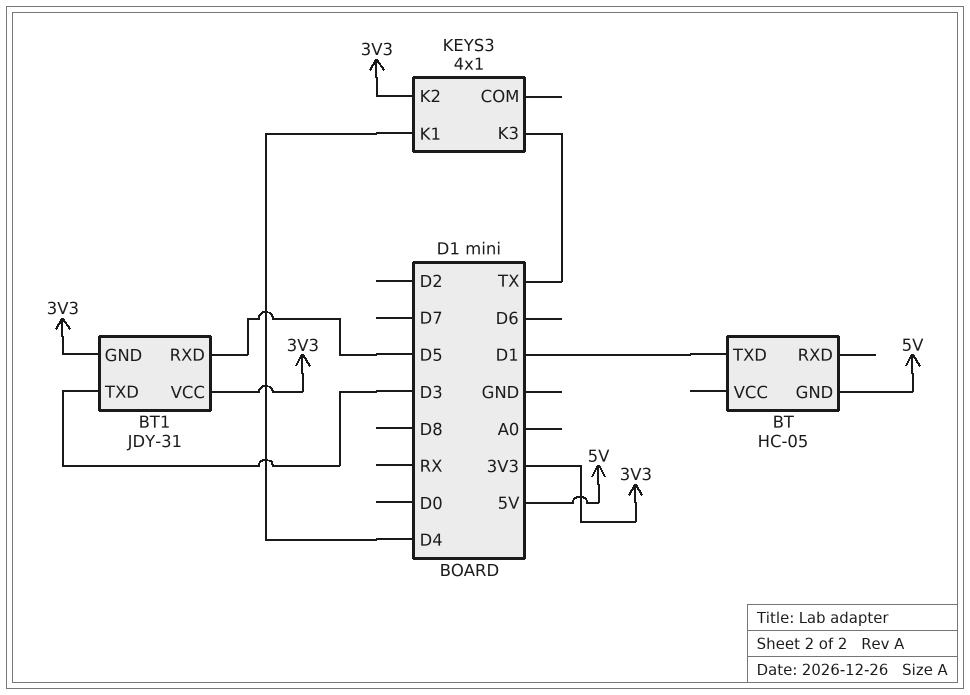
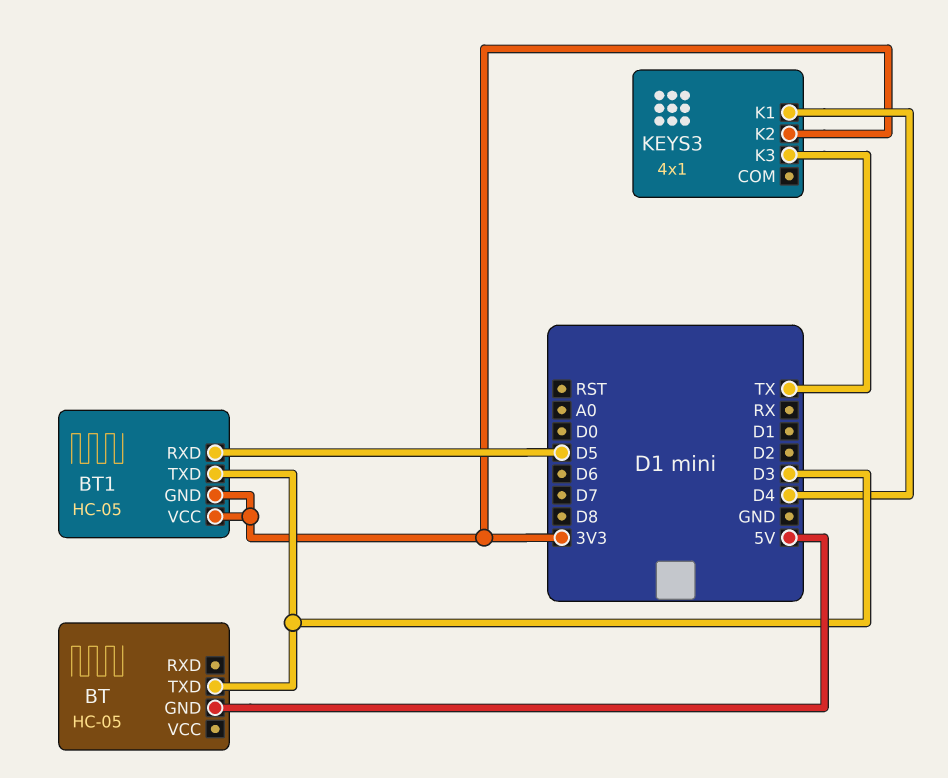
BT pin TXD: D1 -> D3
BT1: JDY-31 -> HC-05

